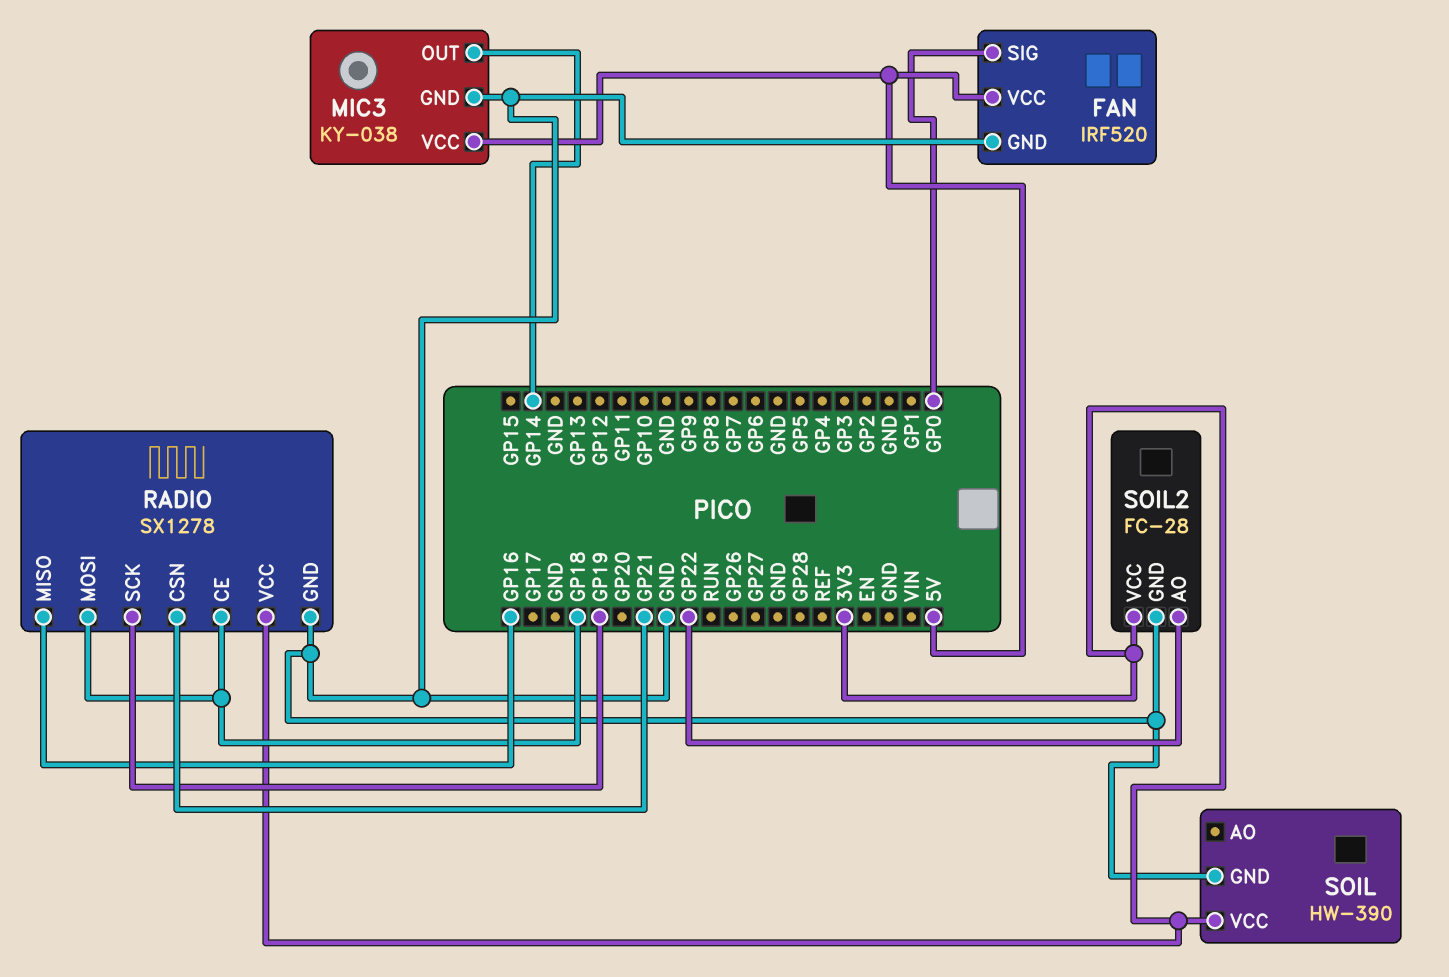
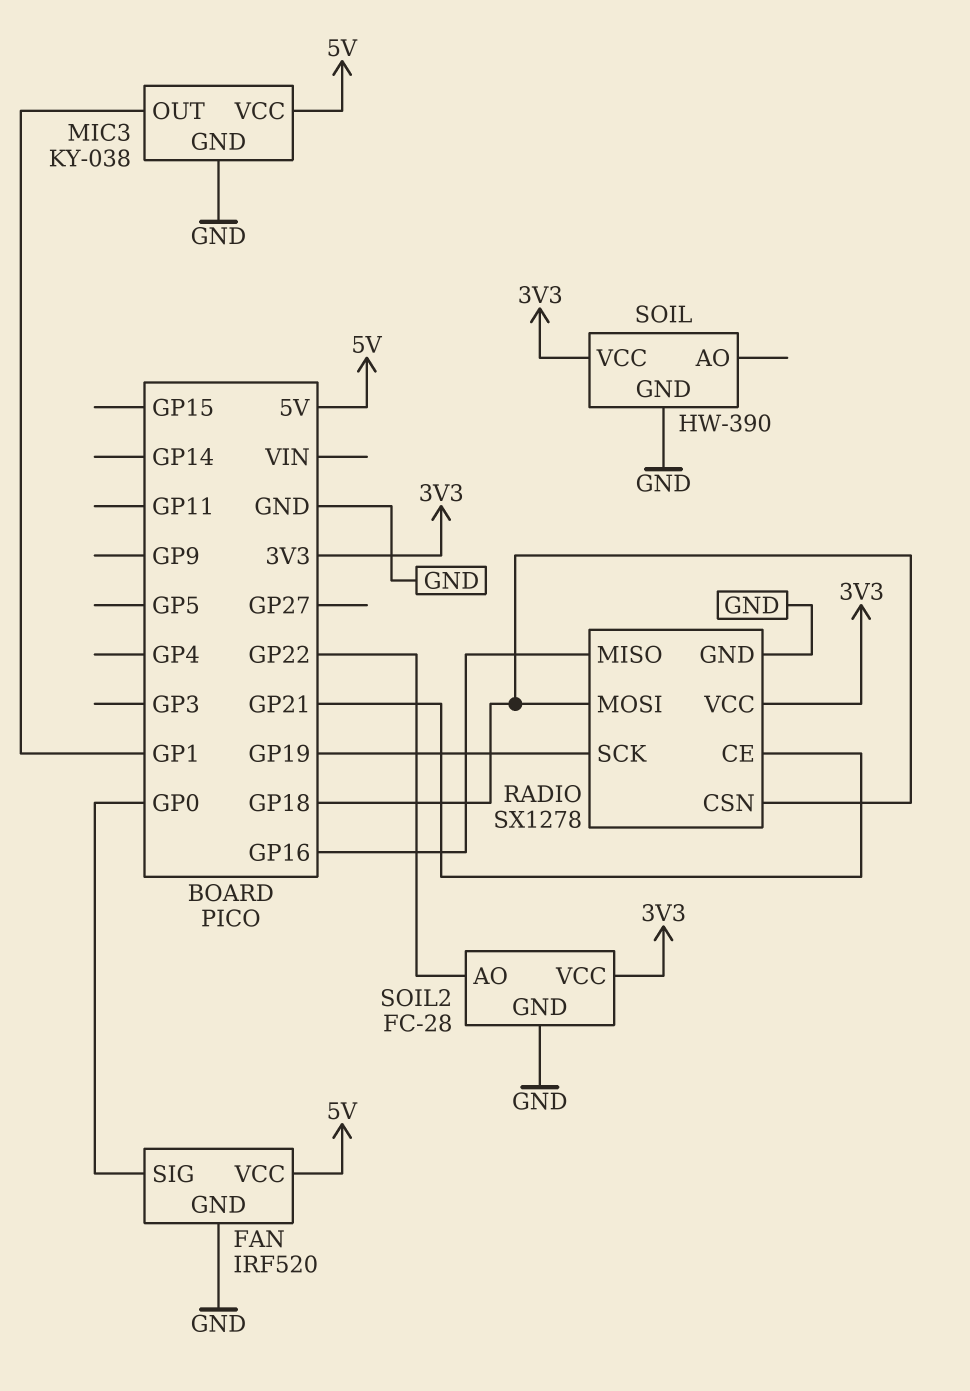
MIC3 pin OUT: GP14 -> GP1
RADIO pin CE: GP18 -> GP21
RADIO pin CSN: GP21 -> GP18

